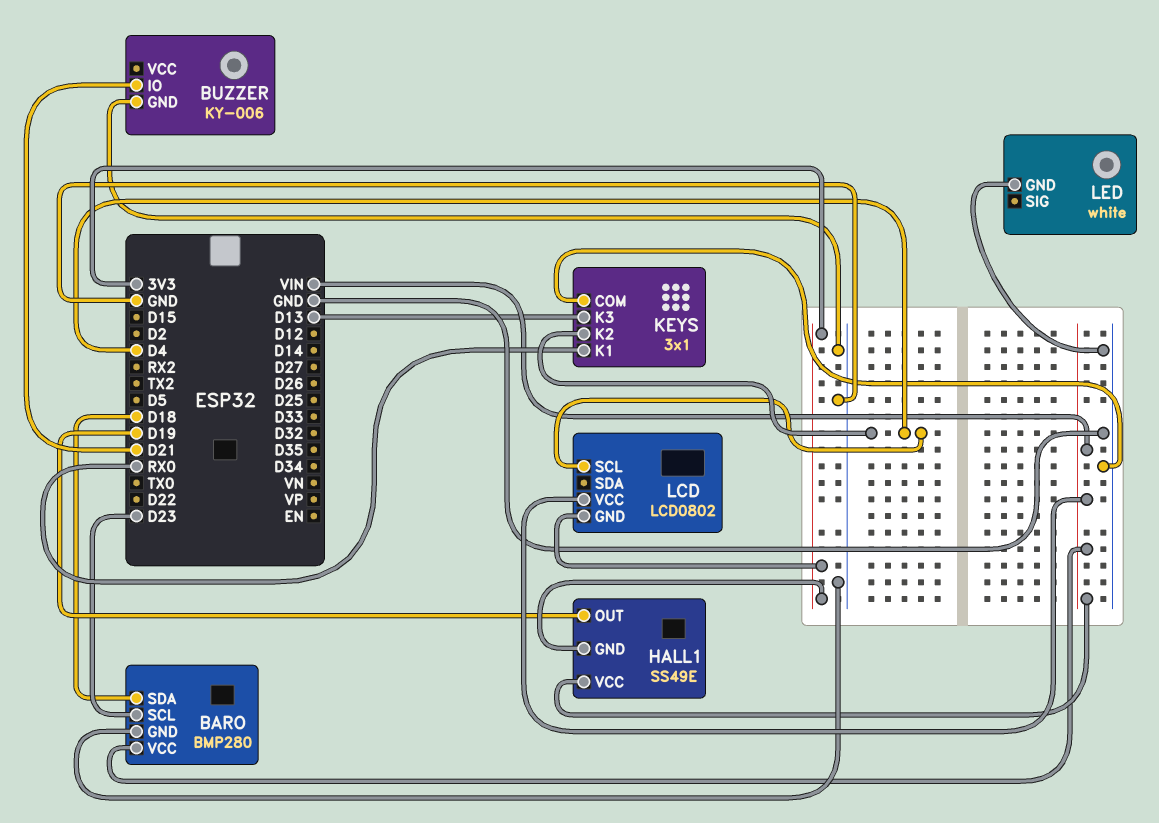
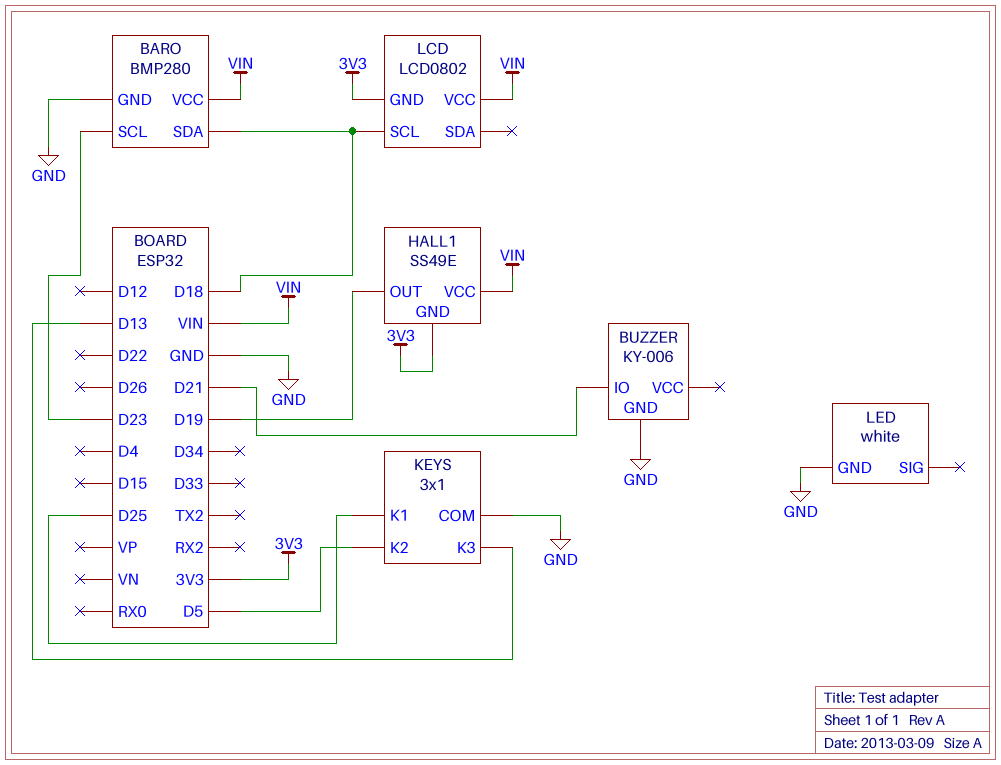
KEYS pin K1: RX0 -> D25
KEYS pin K2: D4 -> D5
LCD pin SCL: D4 -> D18

